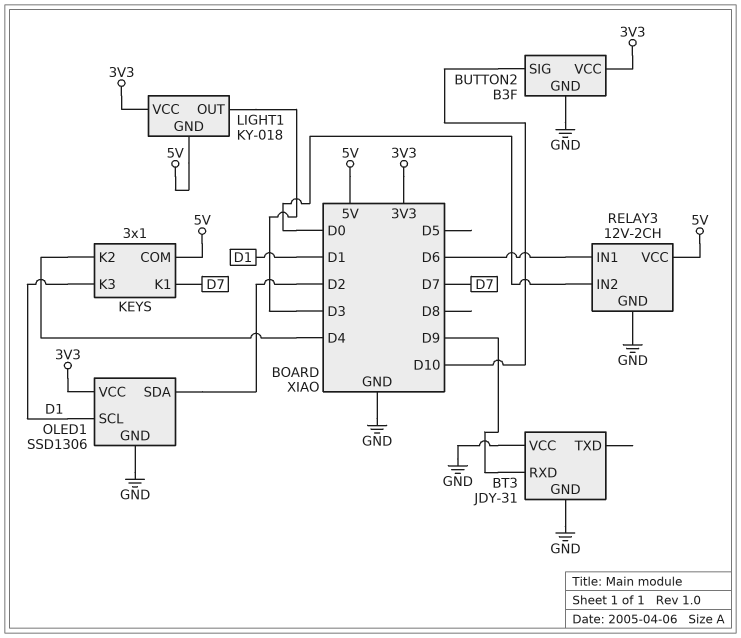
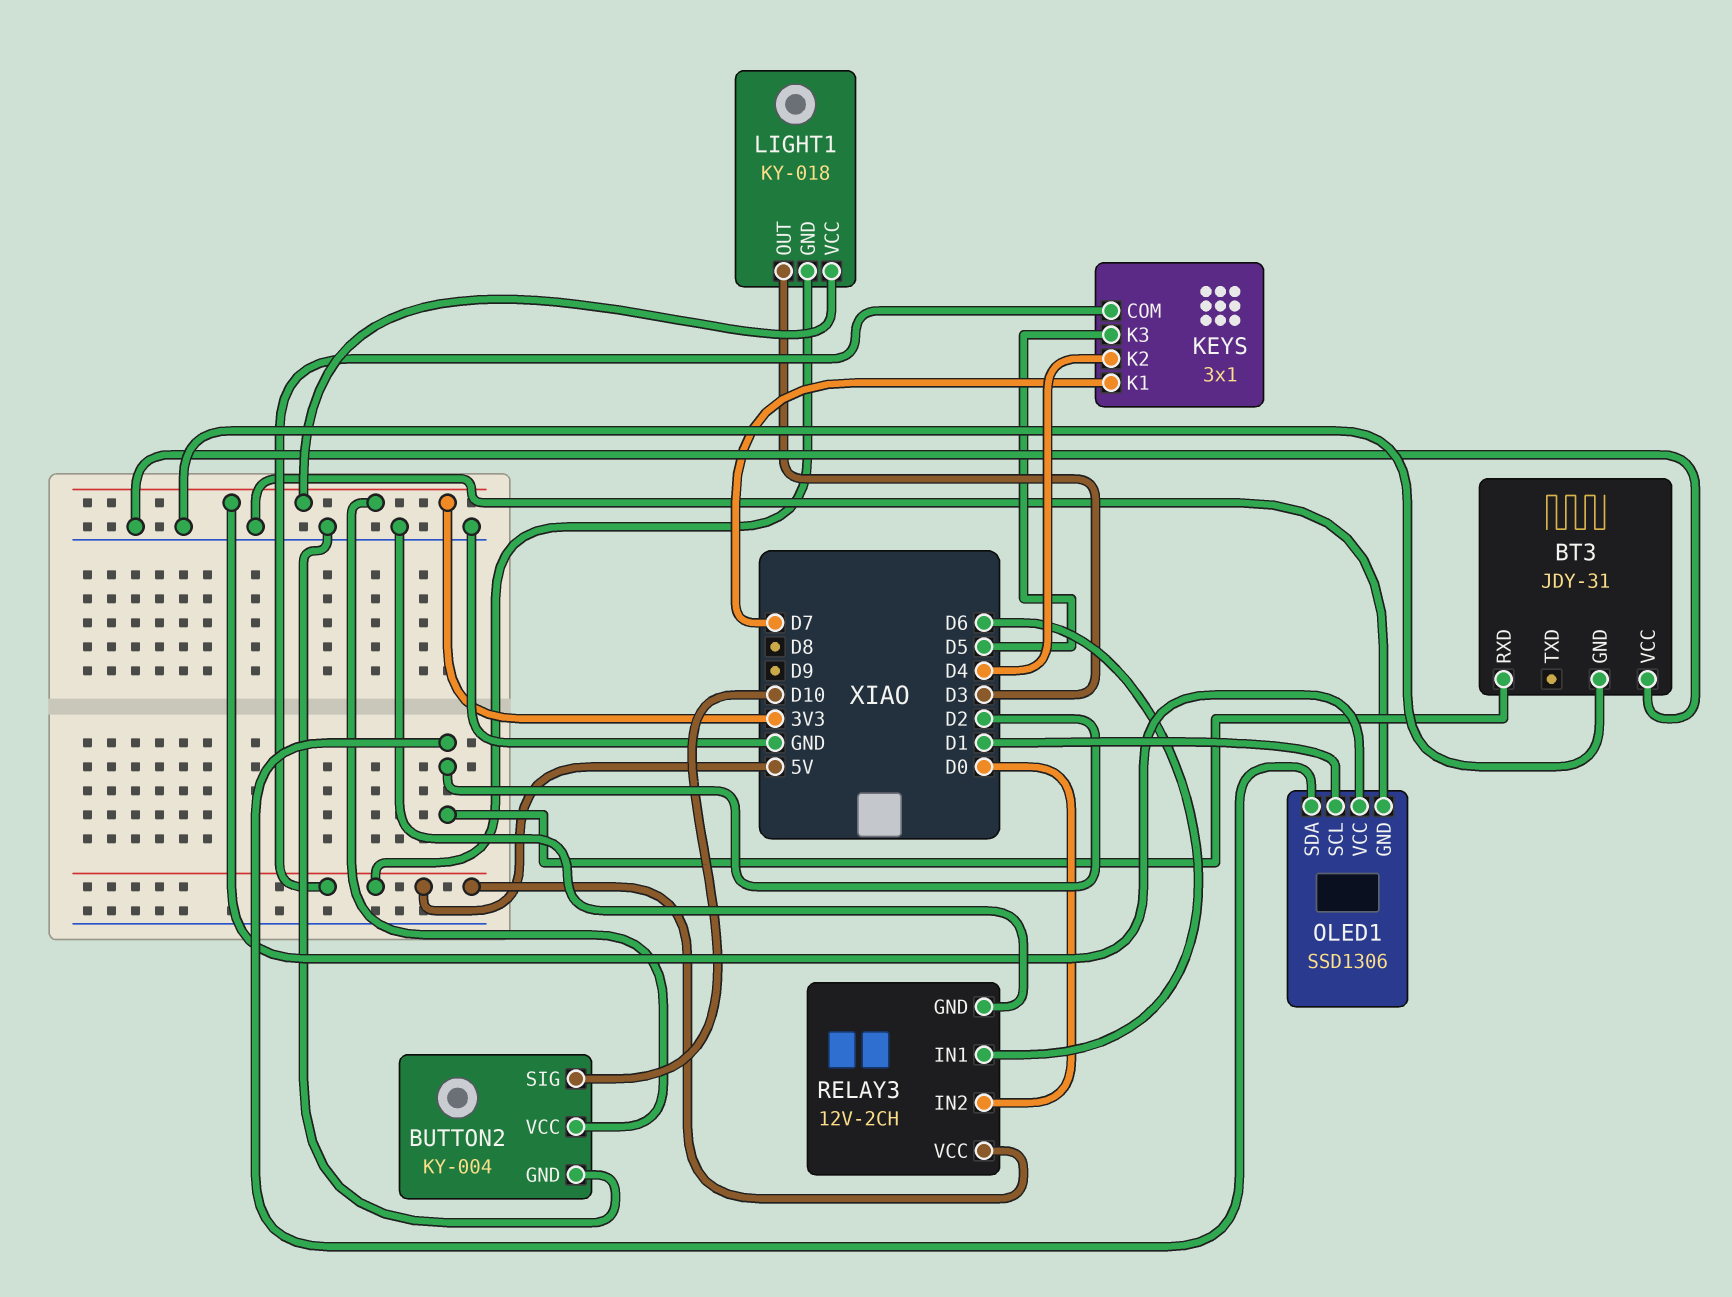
BT3 pin RXD: D9 -> D2
BUTTON2: B3F -> KY-004
KEYS pin K3: D1 -> D5

